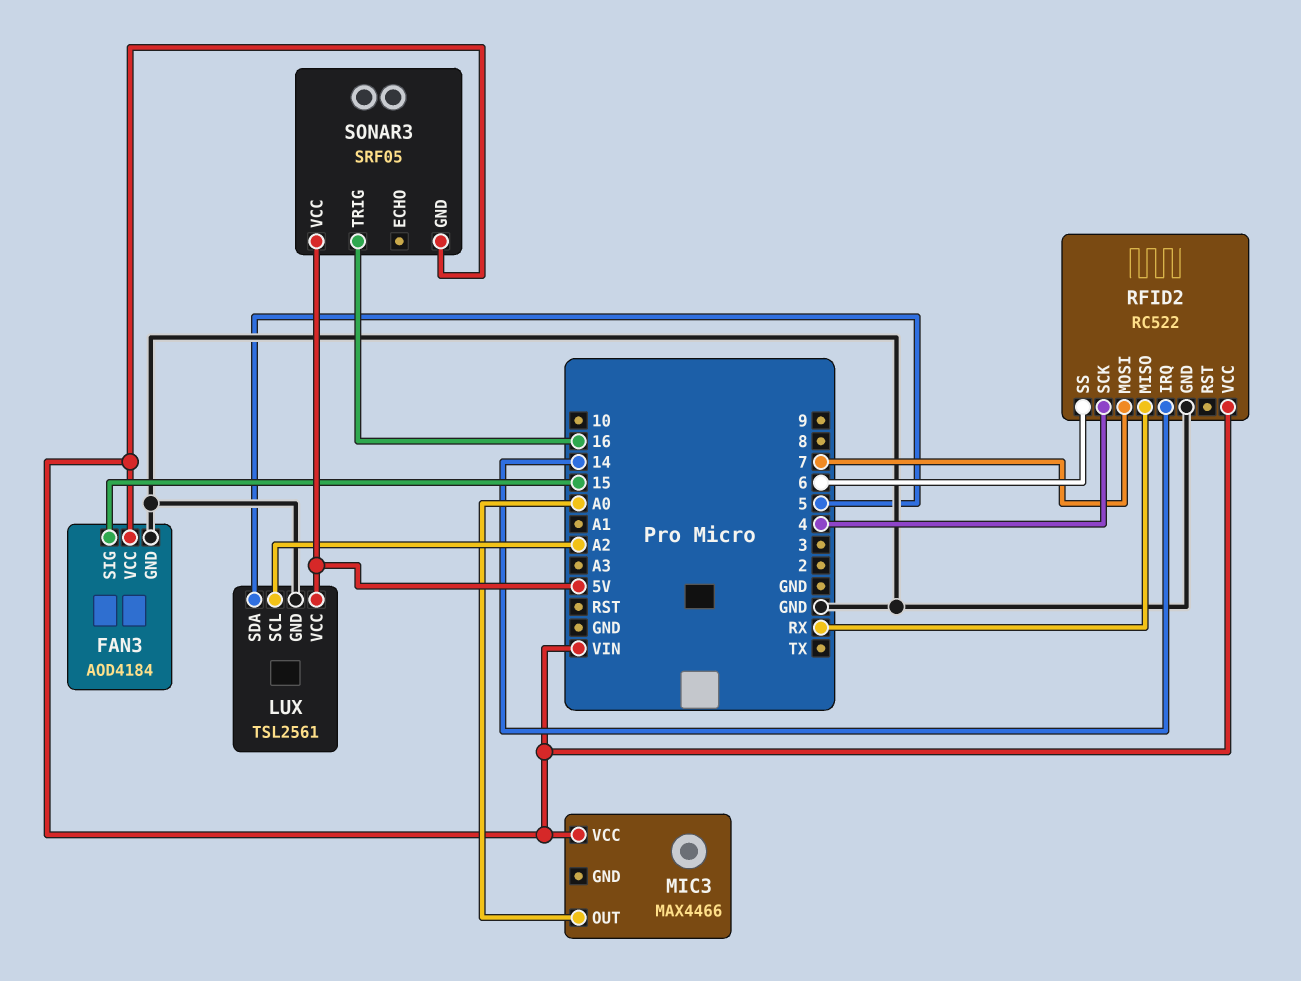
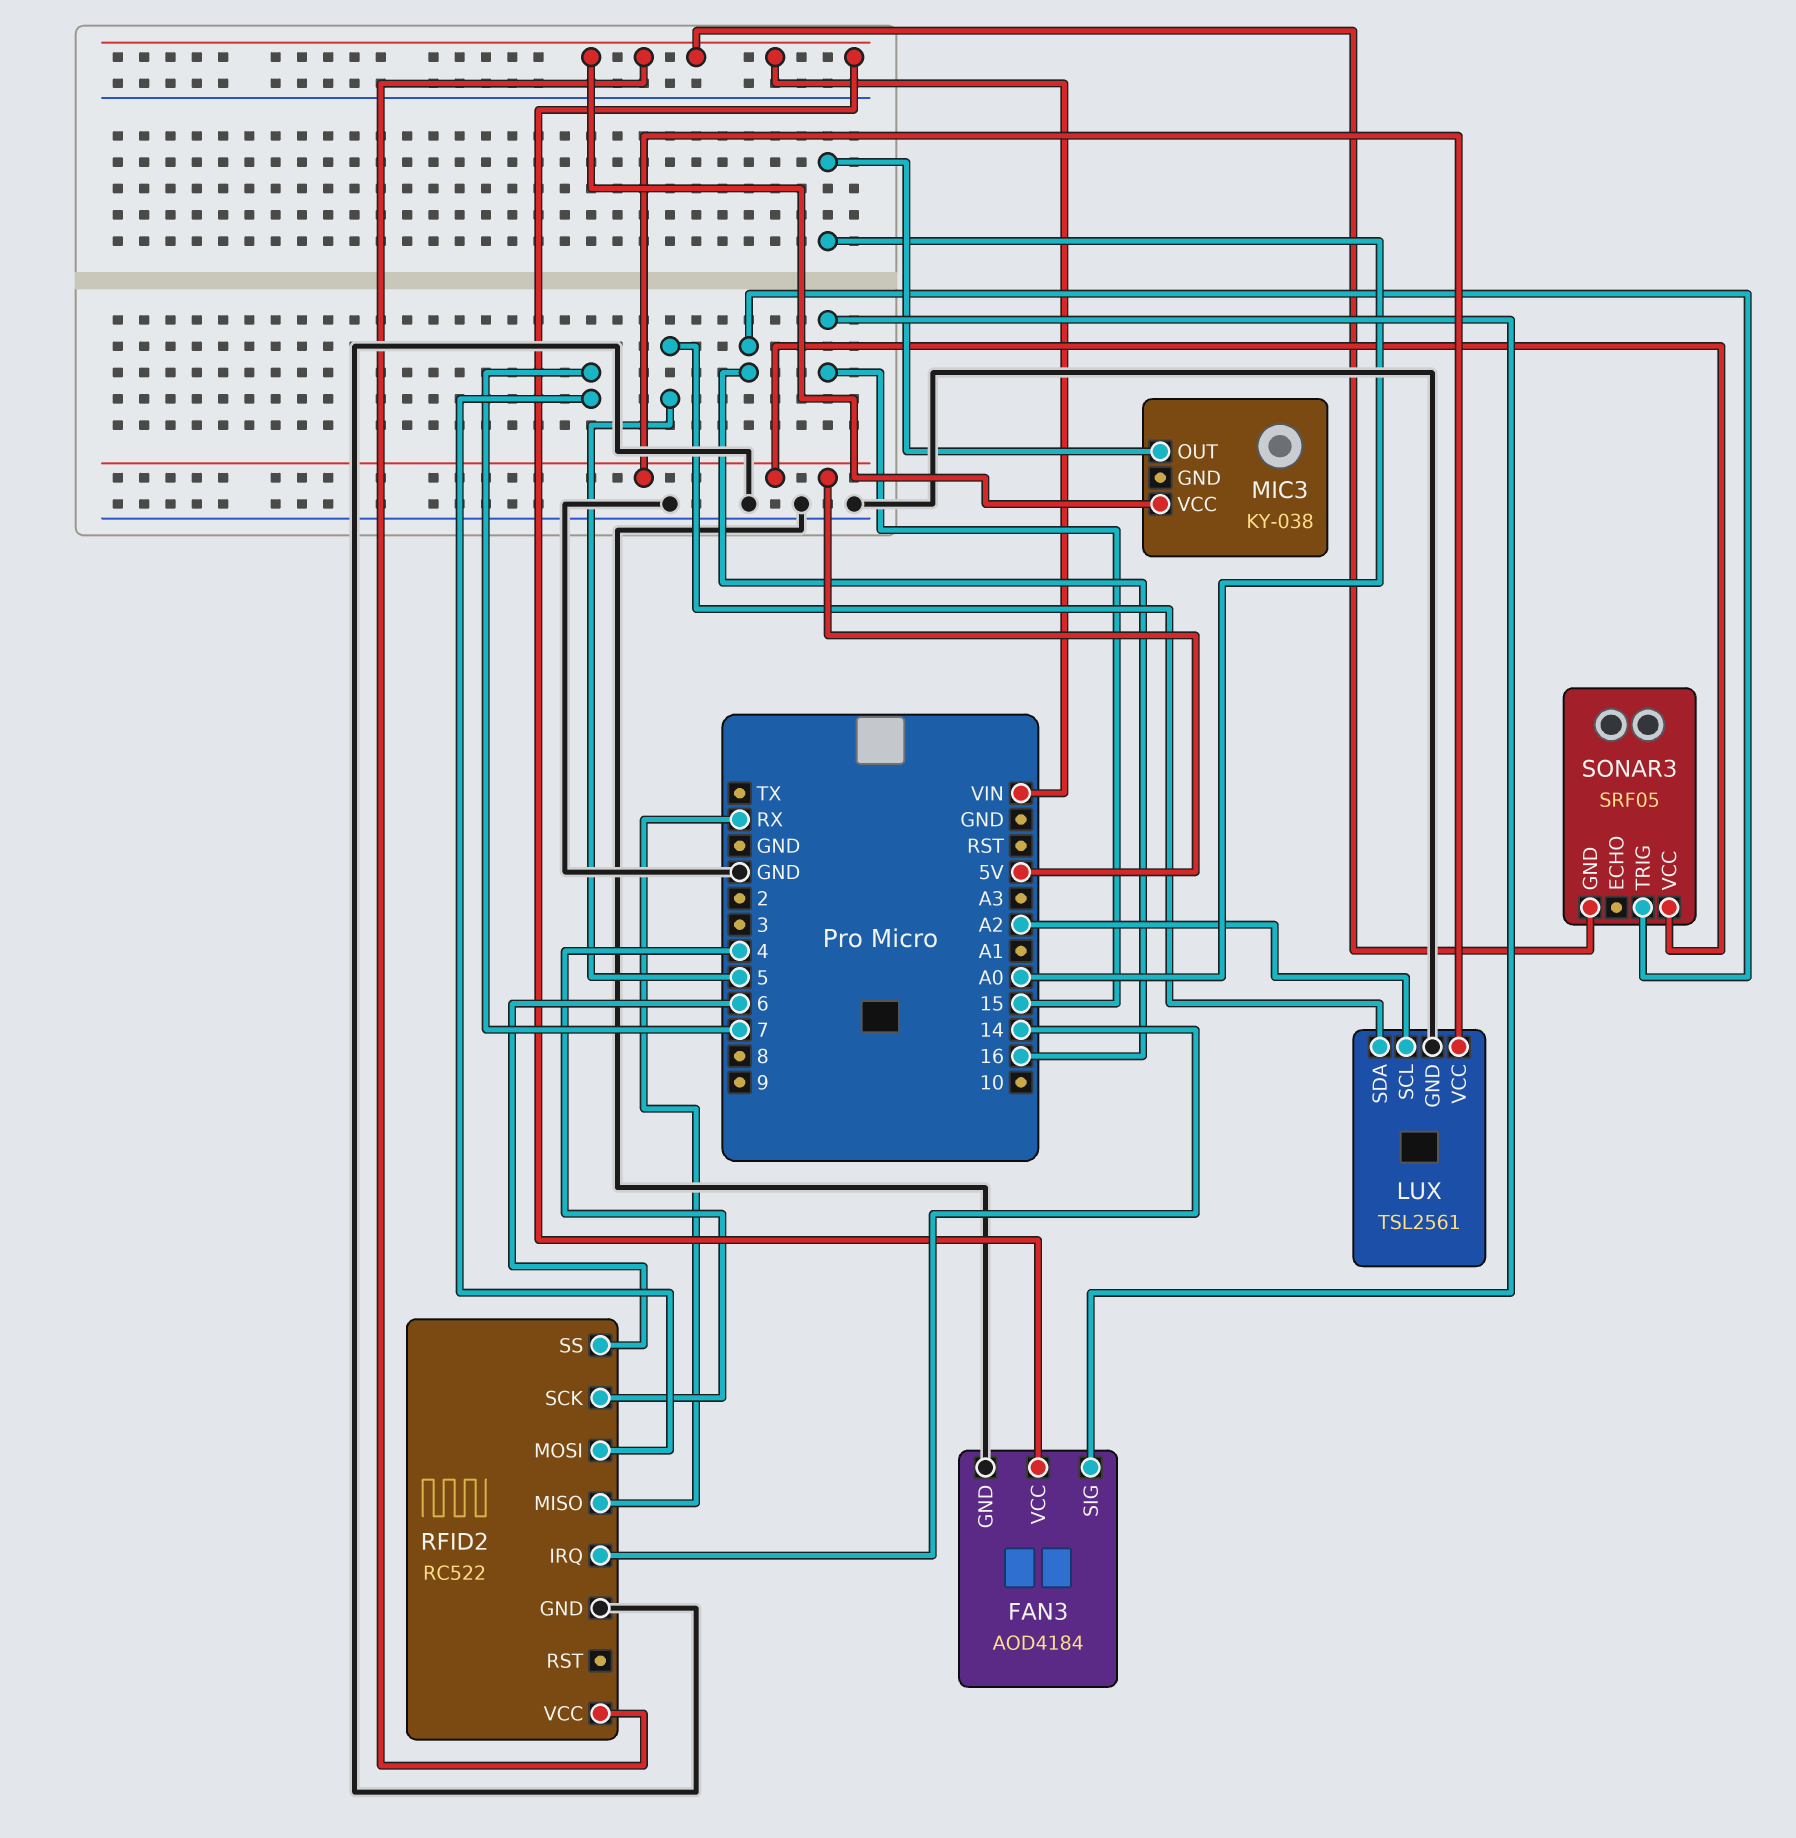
MIC3: MAX4466 -> KY-038

